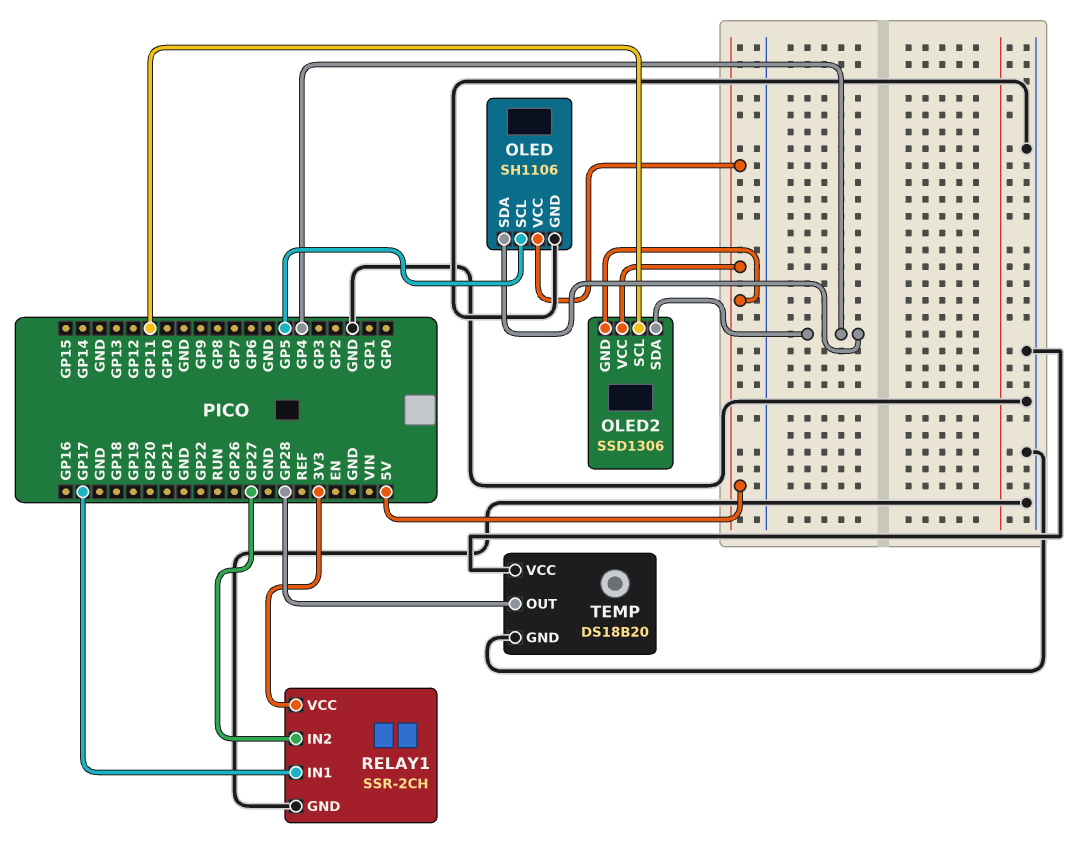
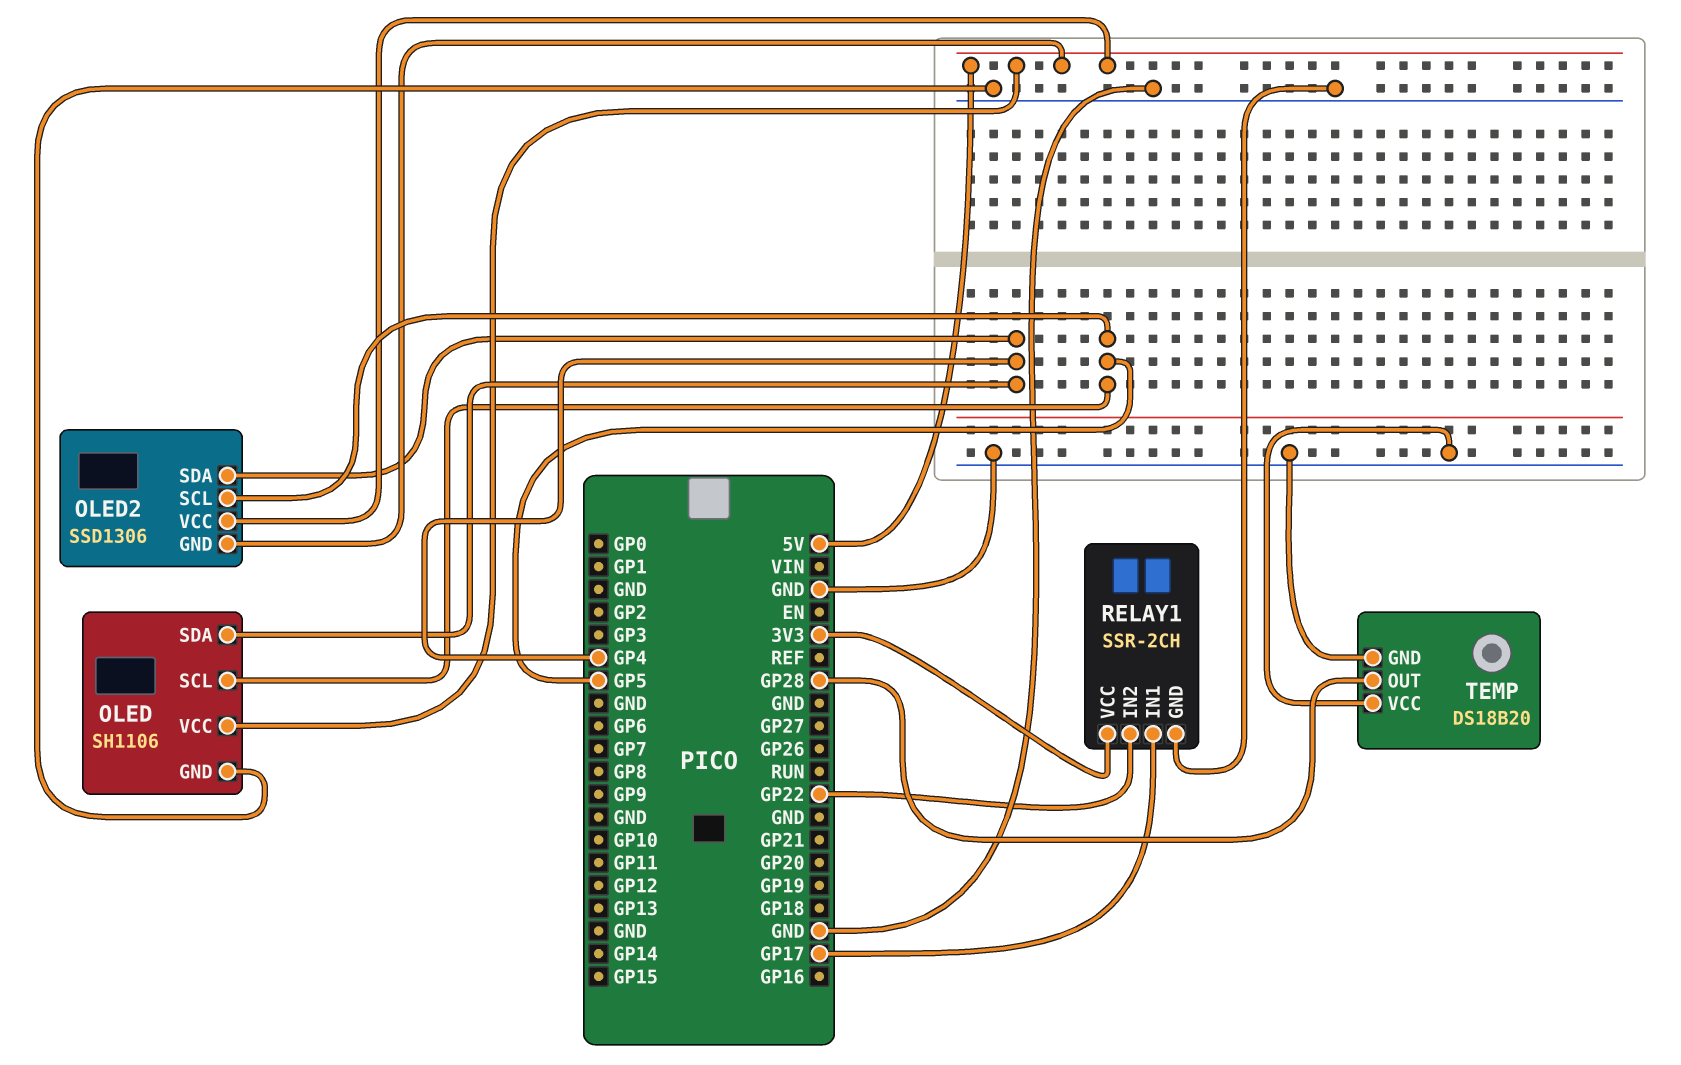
OLED2 pin SCL: GP11 -> GP5
RELAY1 pin IN2: GP27 -> GP22

